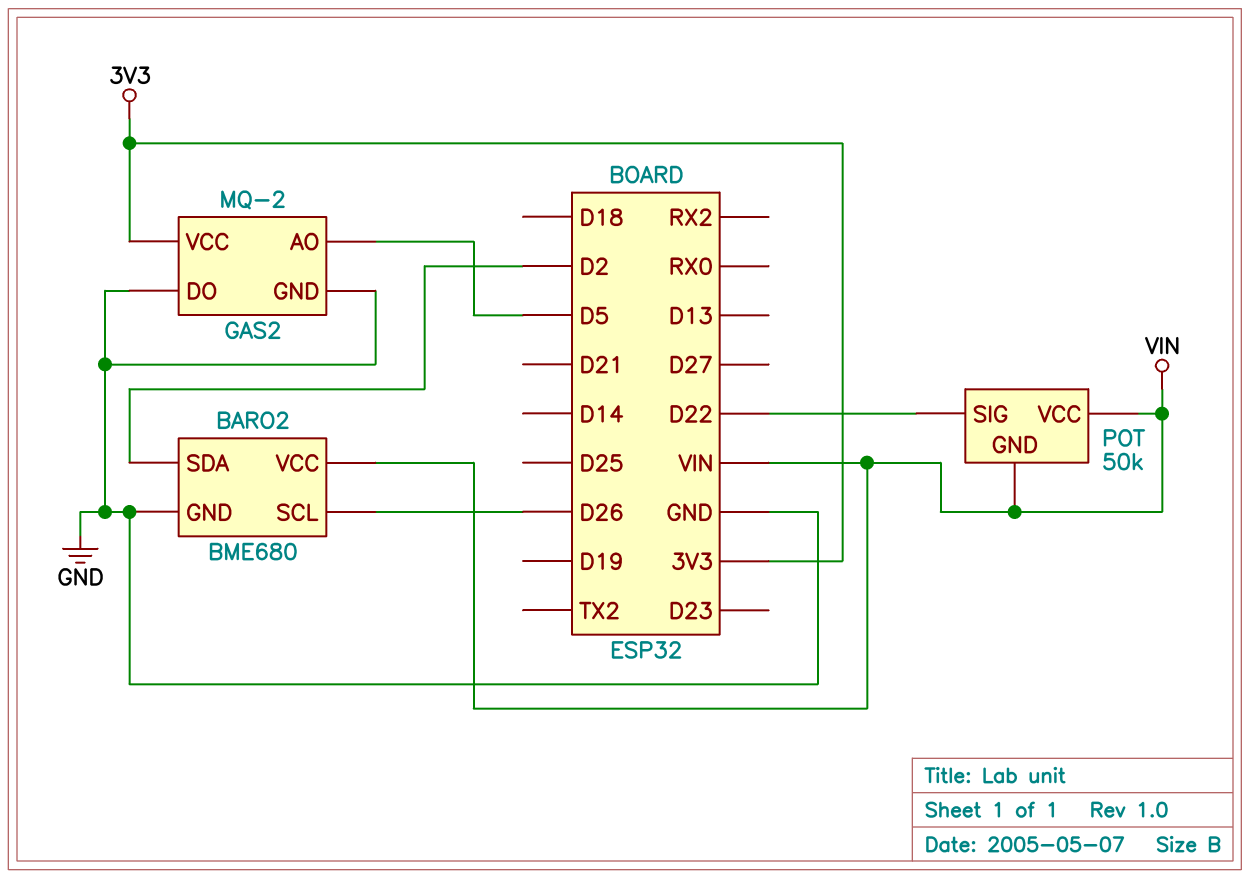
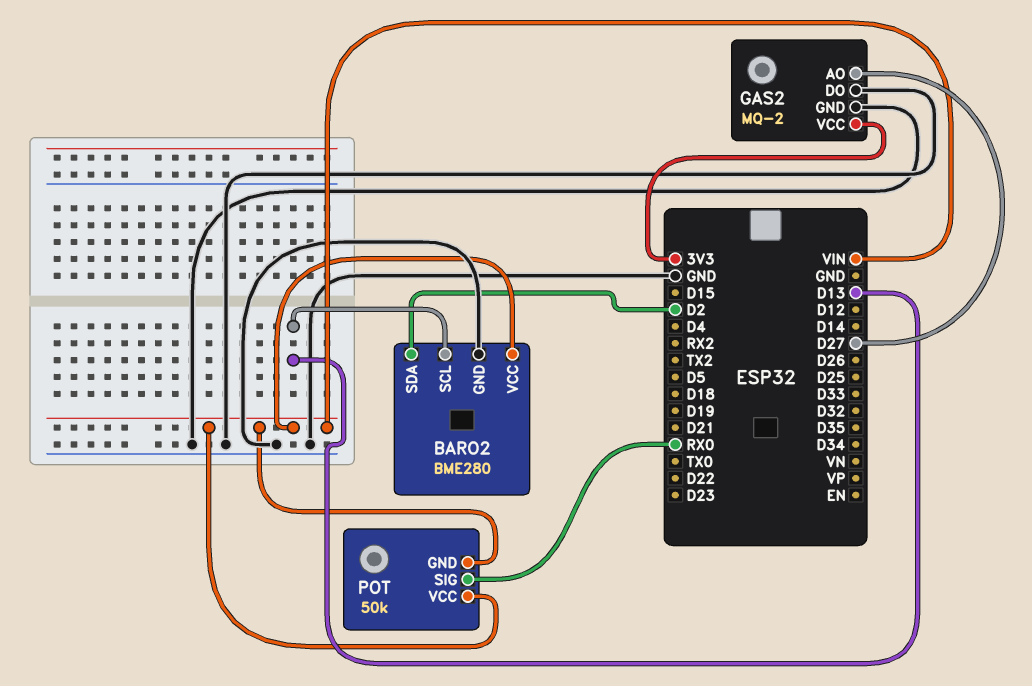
BARO2: BME680 -> BME280
BARO2 pin SCL: D26 -> D13
GAS2 pin AO: D5 -> D27
POT pin SIG: D22 -> RX0

